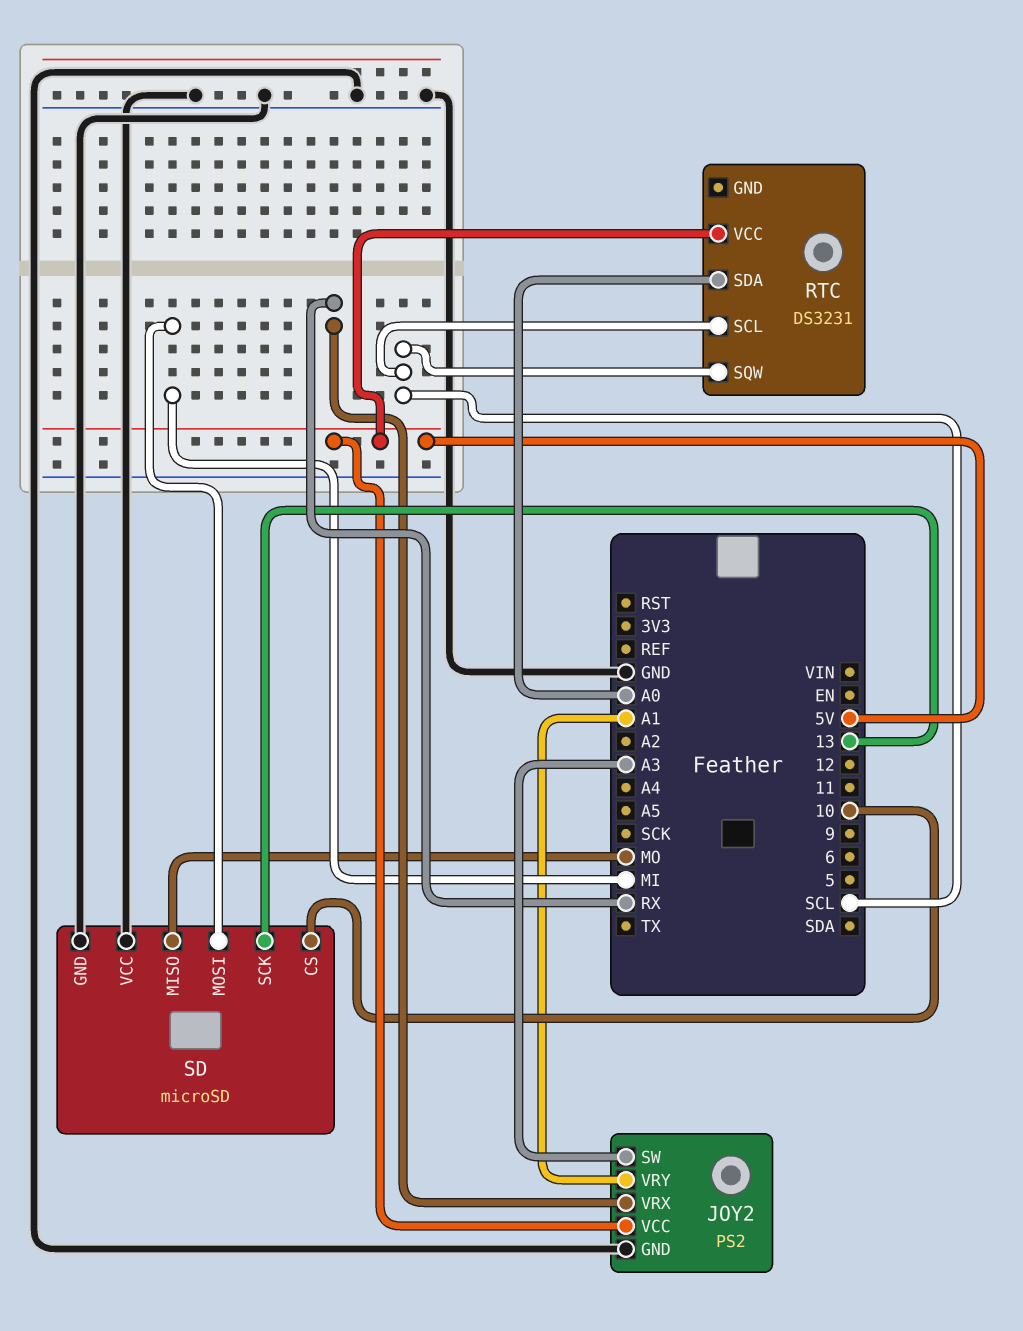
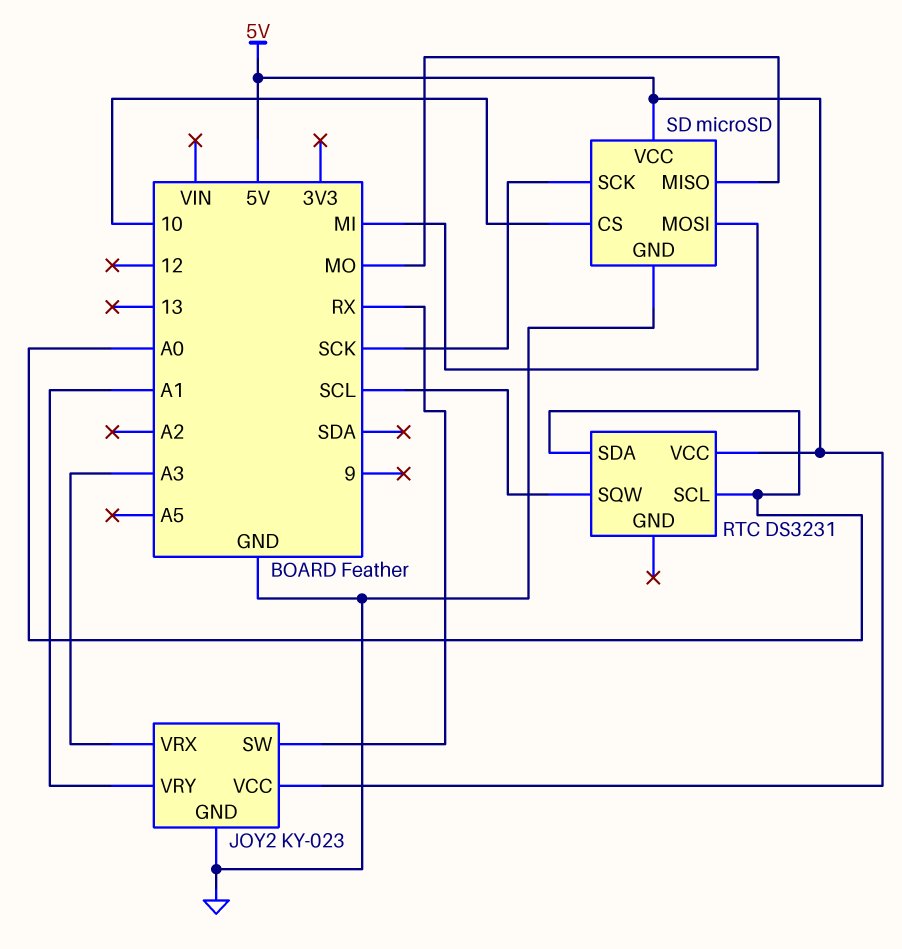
JOY2: PS2 -> KY-023
JOY2 pin SW: A3 -> RX
JOY2 pin VRX: RX -> A3
RTC pin SCL: SCL -> A0
SD pin SCK: 13 -> SCK
SD pin VCC: GND -> 5V

